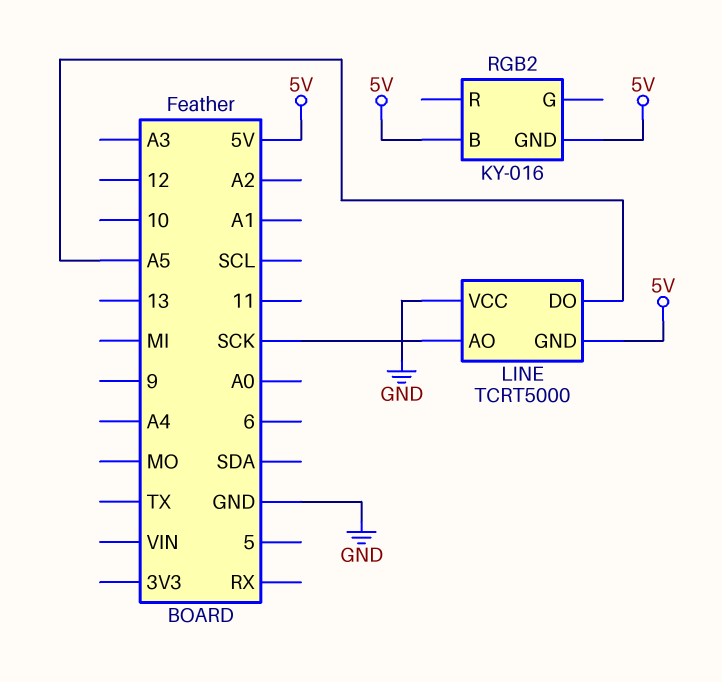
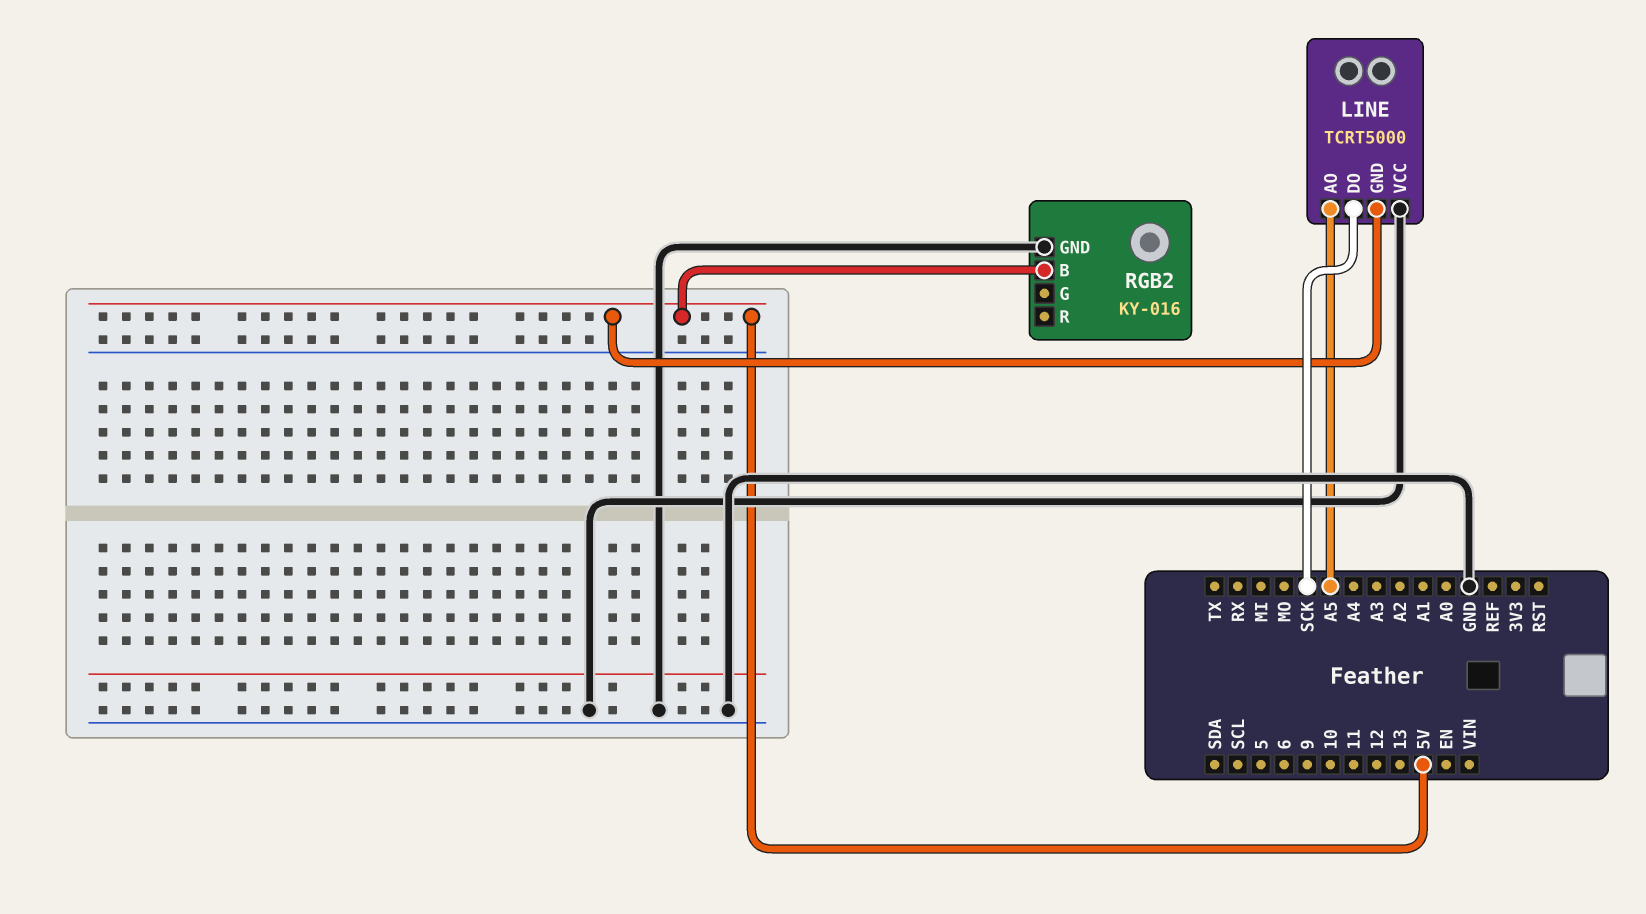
LINE pin AO: SCK -> A5
LINE pin DO: A5 -> SCK
RGB2 pin GND: 5V -> GND

